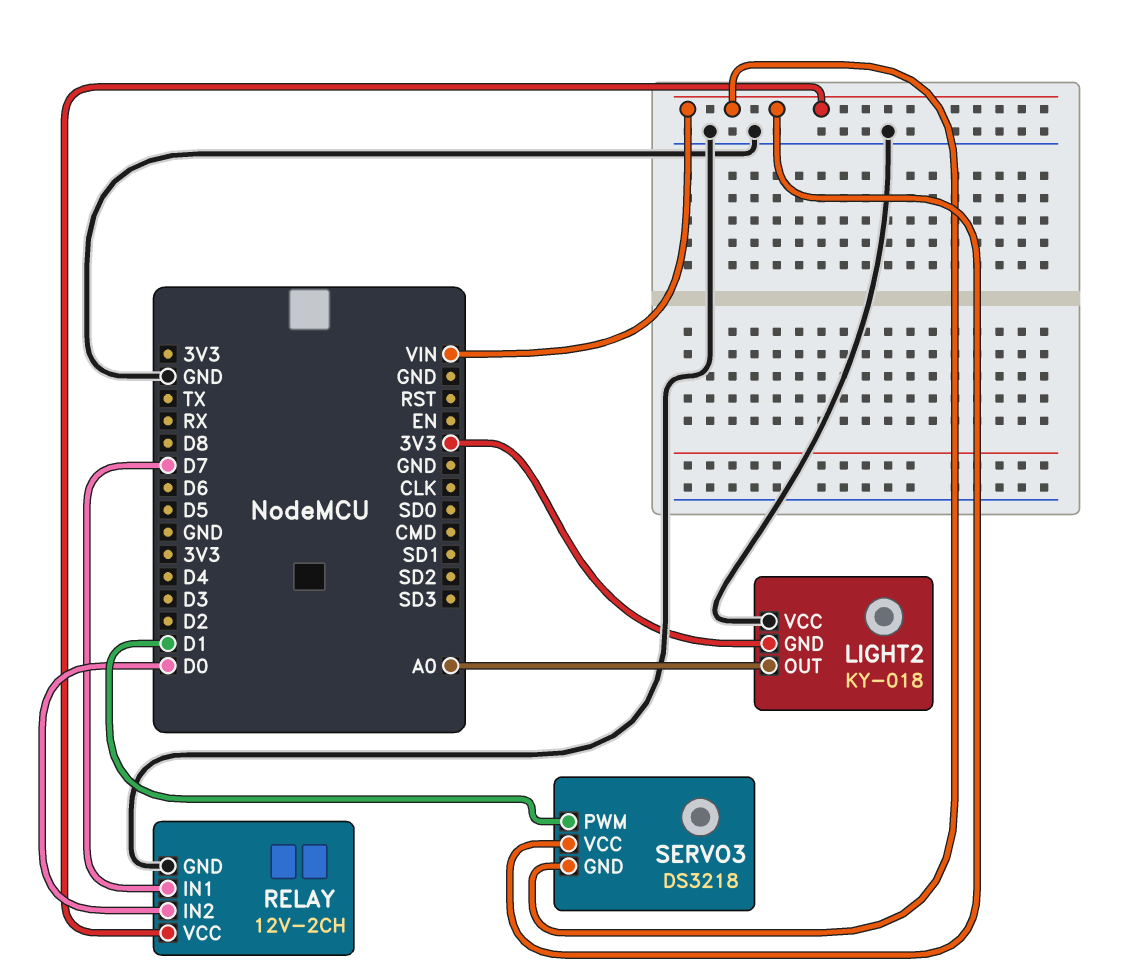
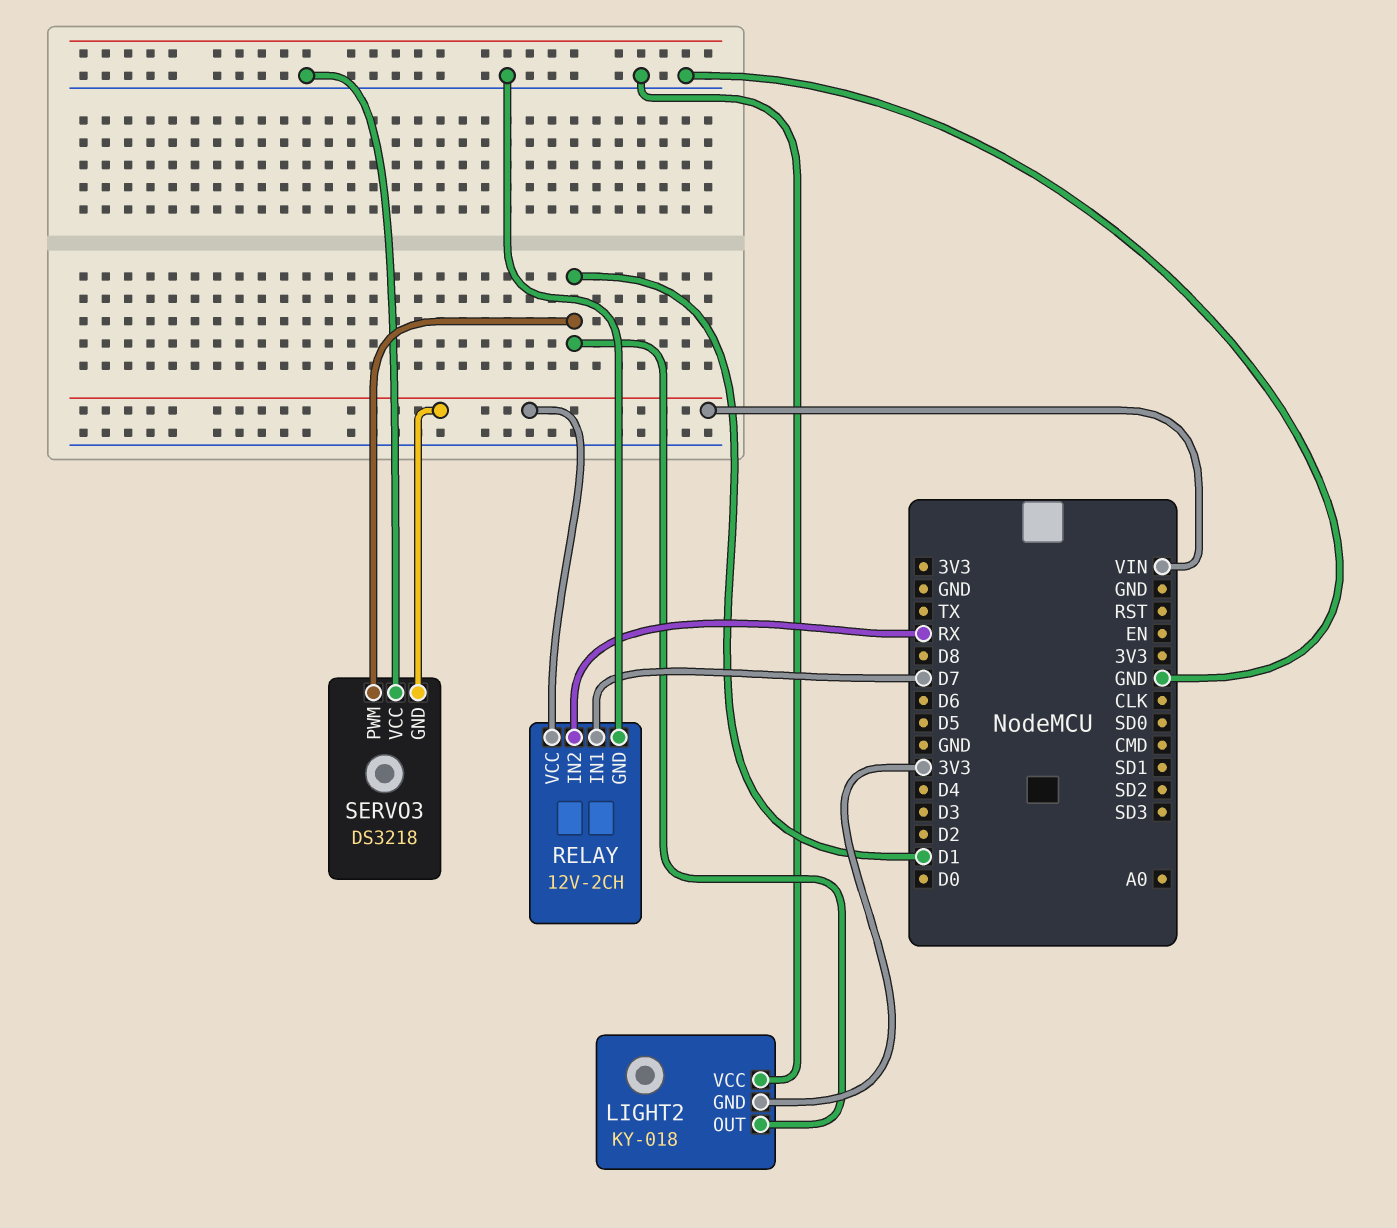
LIGHT2 pin OUT: A0 -> D1
RELAY pin IN2: D0 -> RX
SERVO3 pin VCC: VIN -> GND

